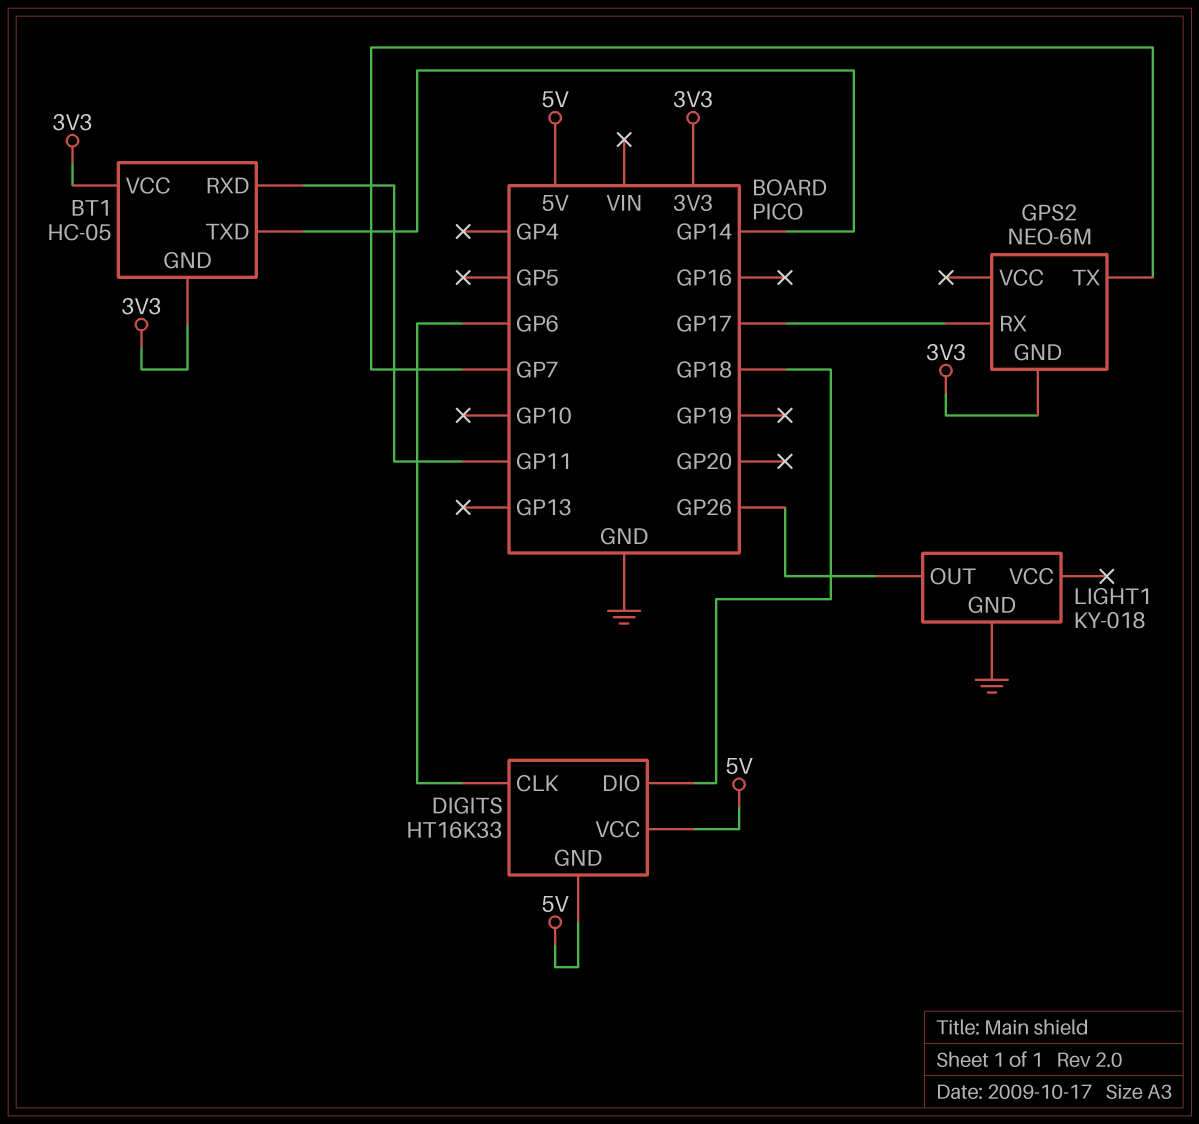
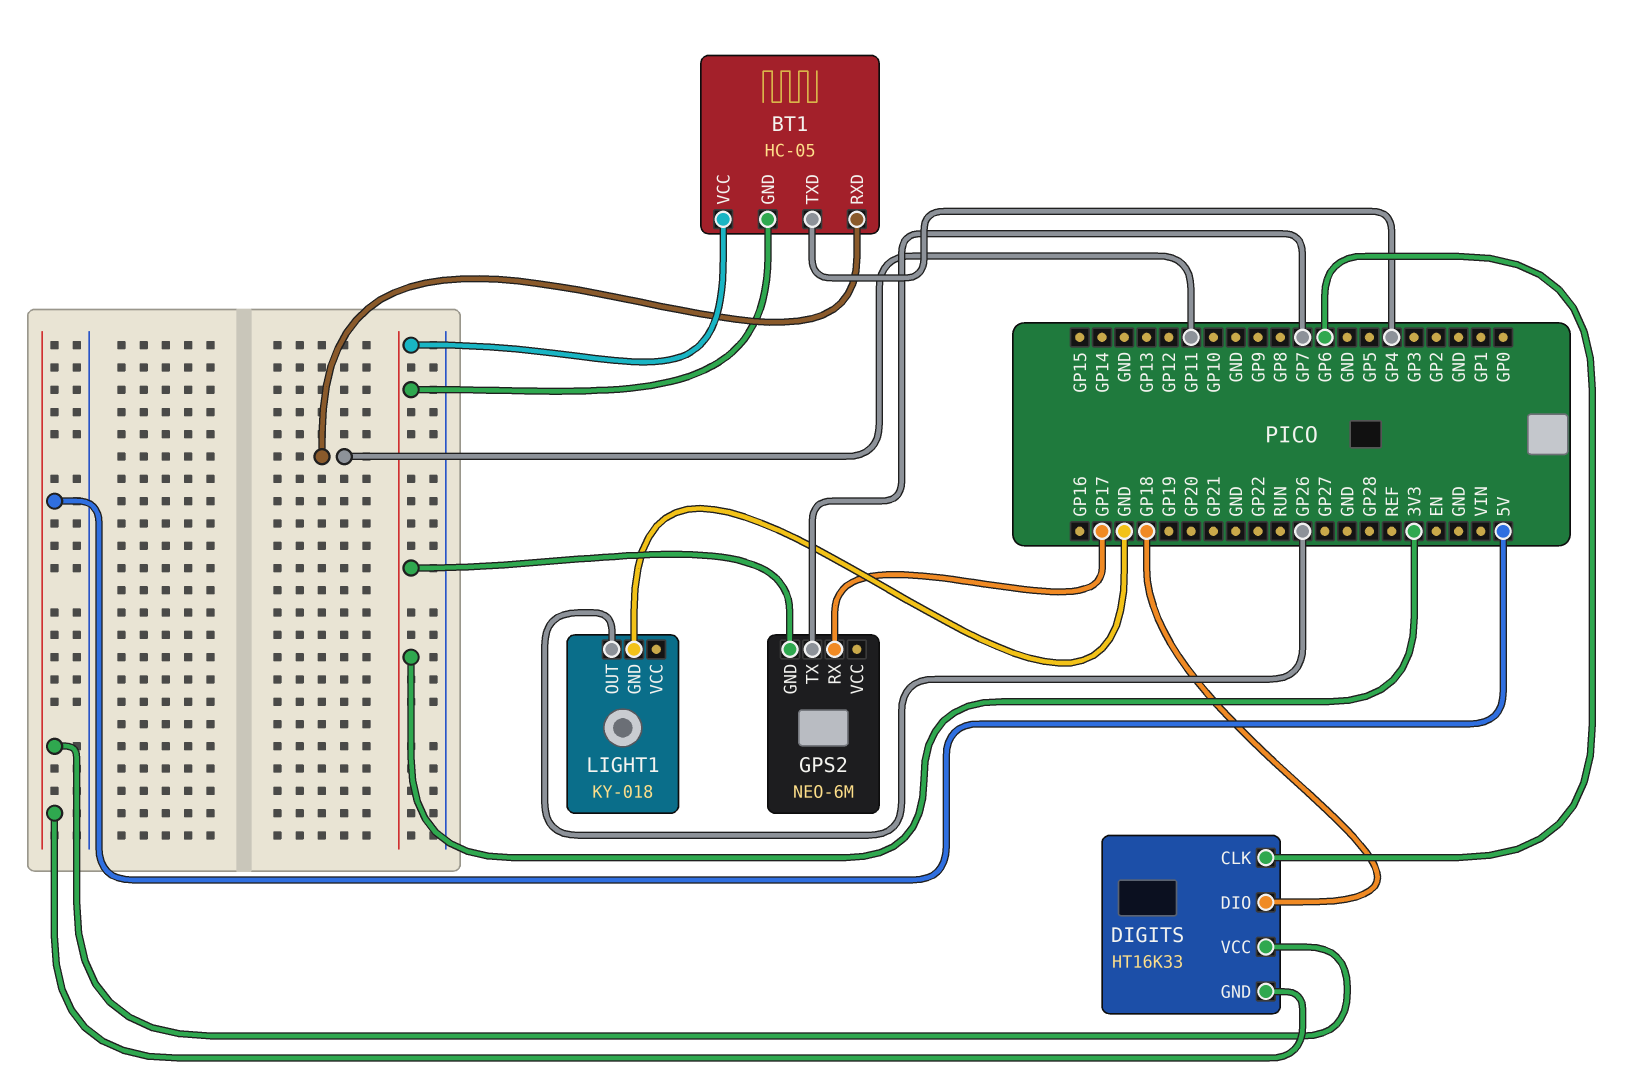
BT1 pin TXD: GP14 -> GP4

